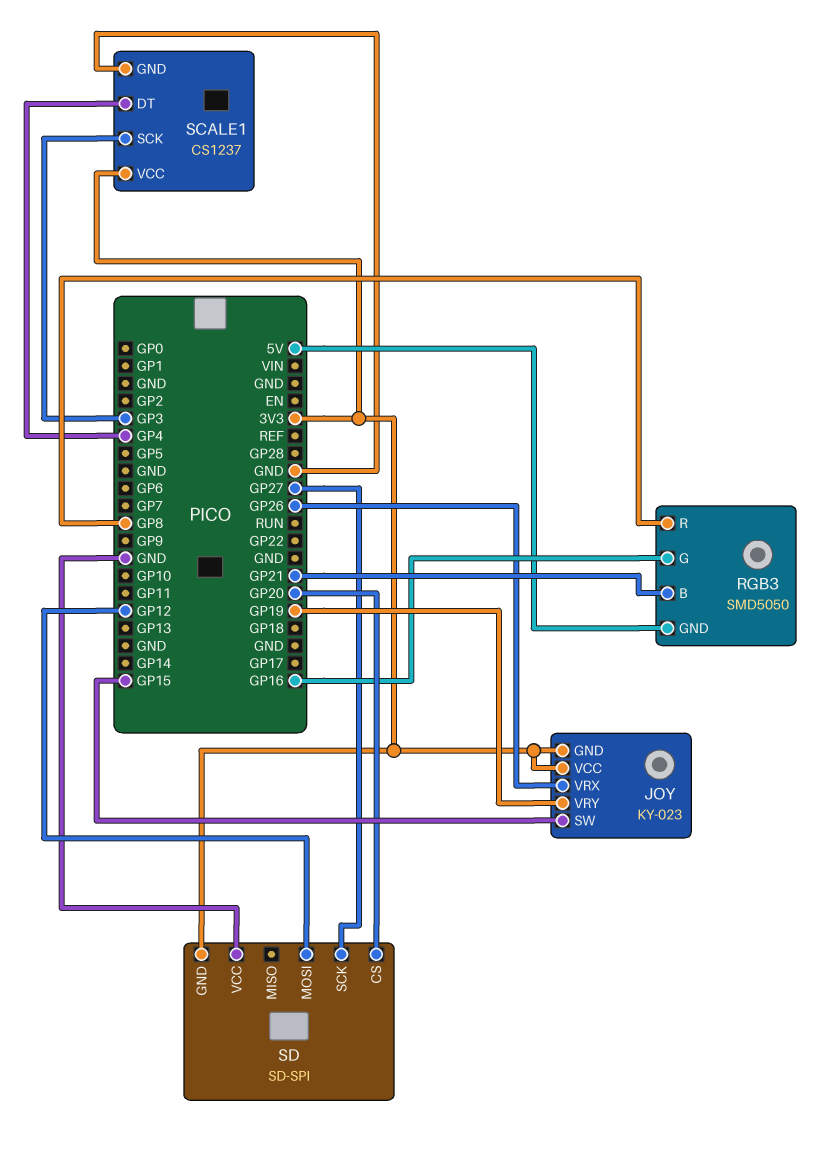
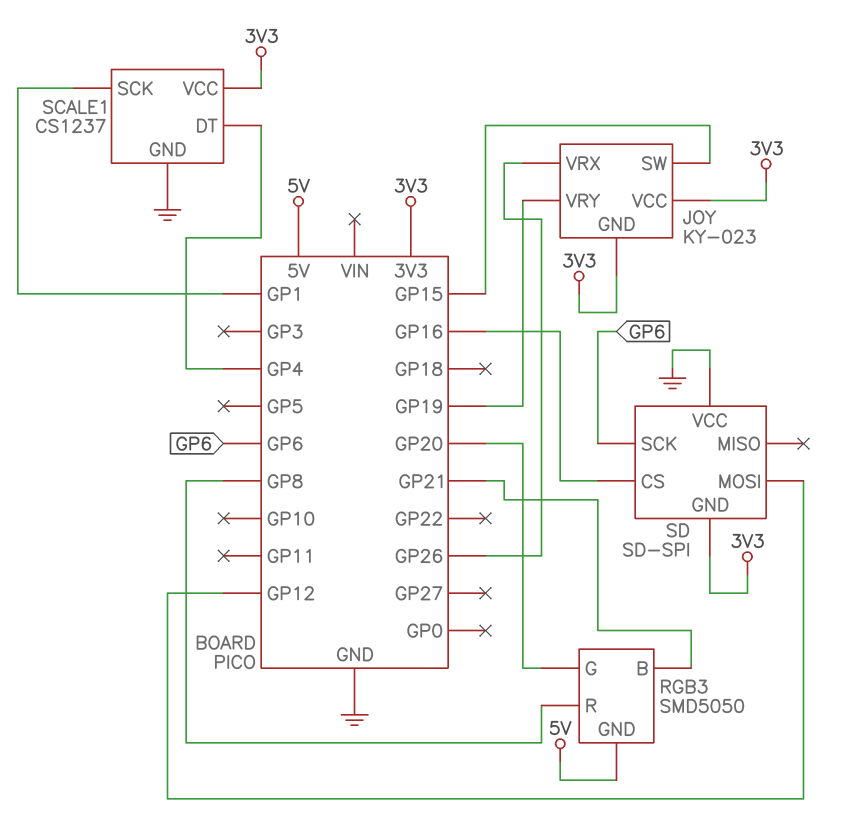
RGB3 pin G: GP16 -> GP20
SCALE1 pin SCK: GP3 -> GP1
SD pin CS: GP20 -> GP16
SD pin SCK: GP27 -> GP6

